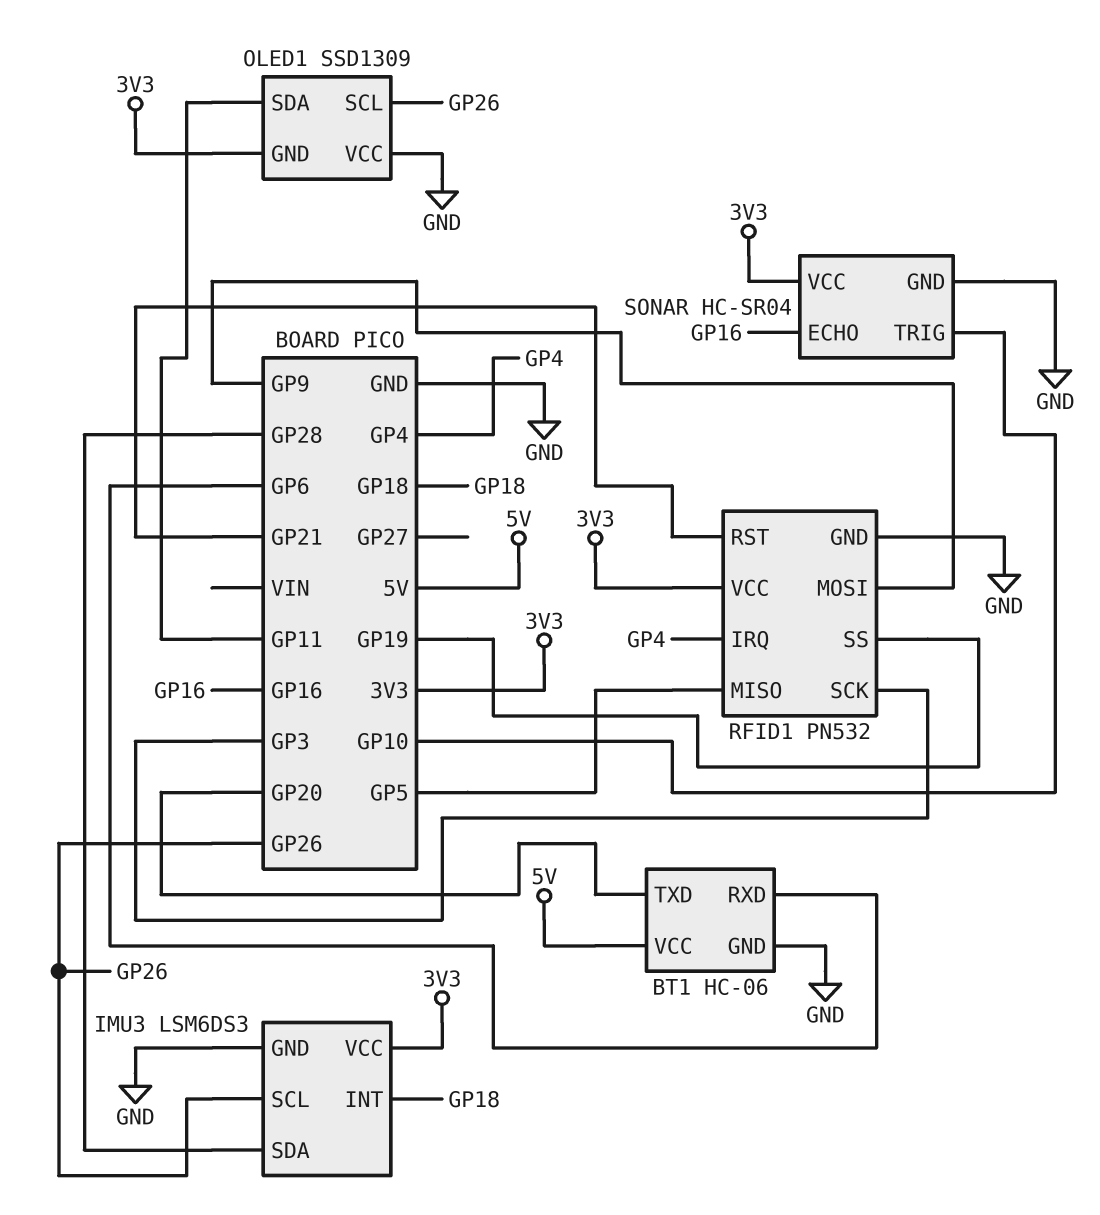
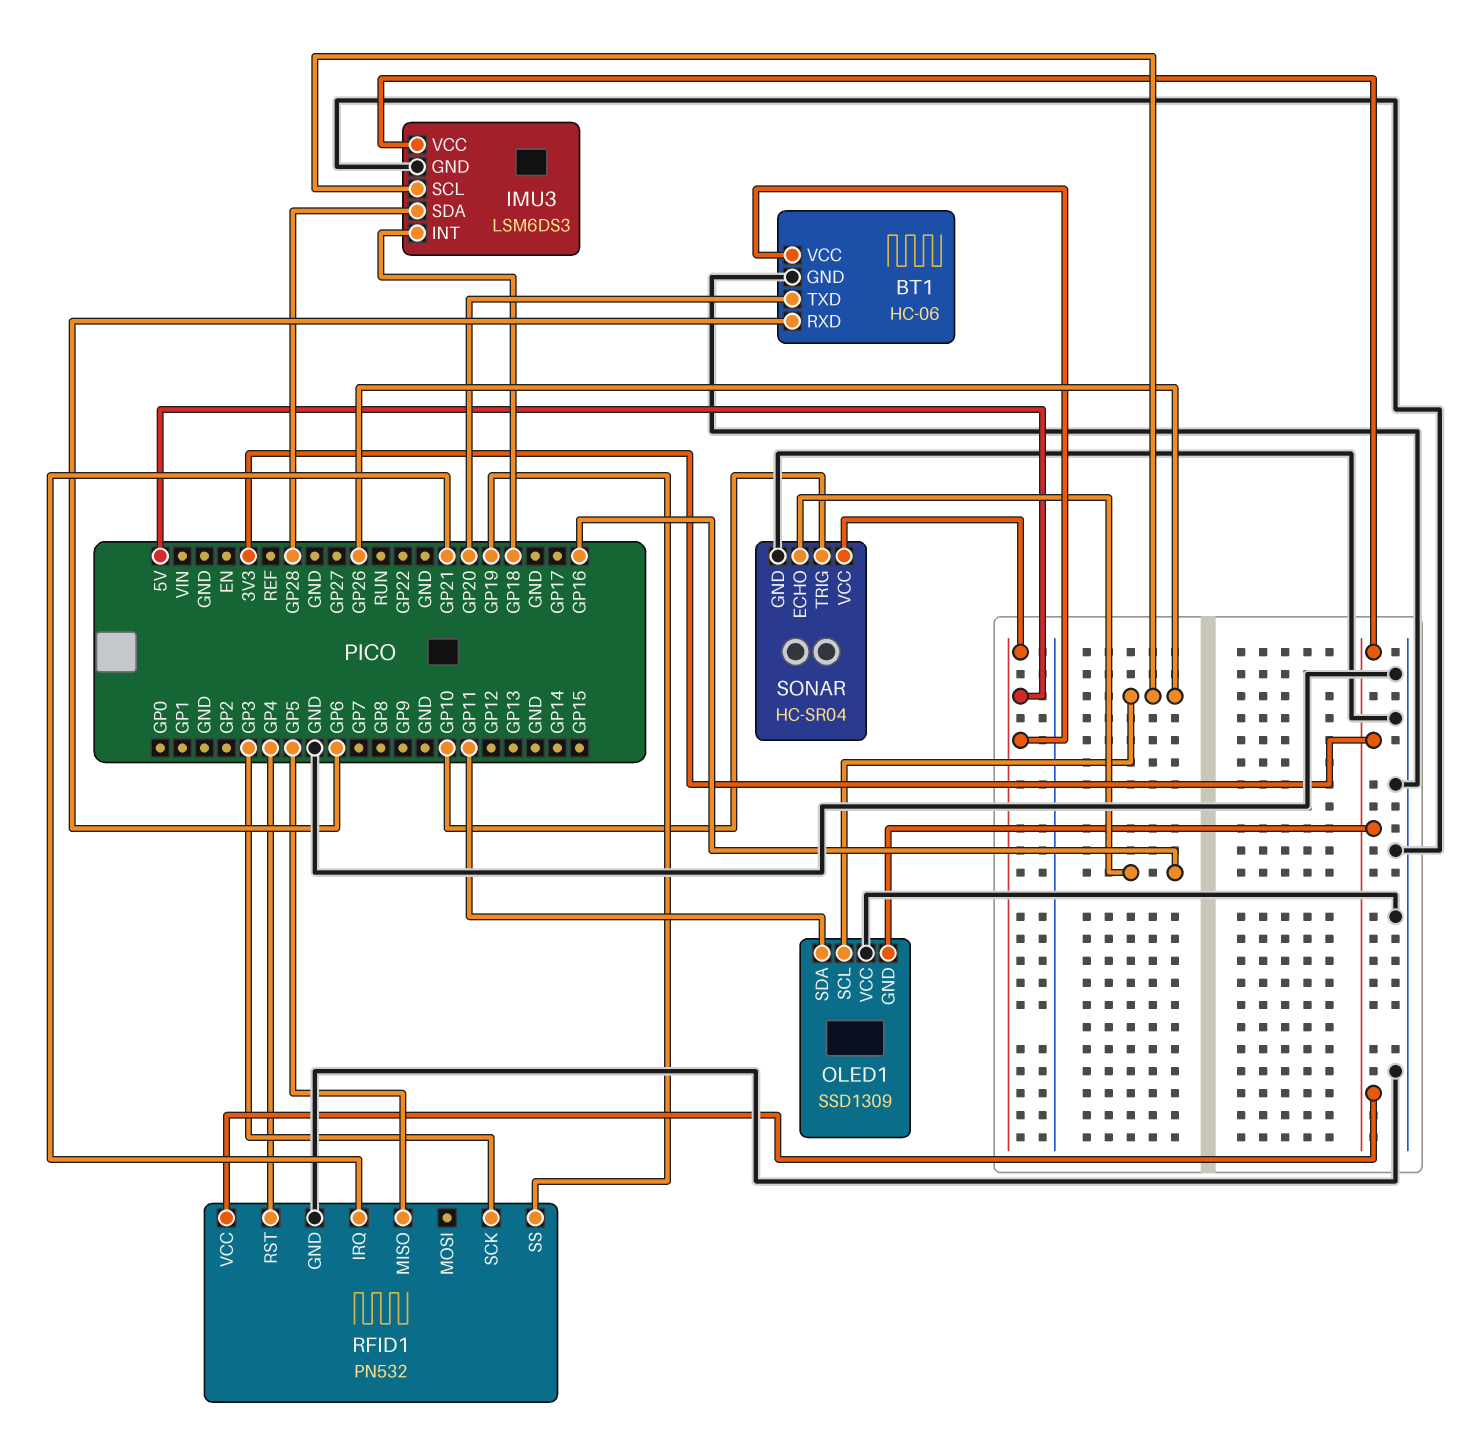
RFID1 pin IRQ: GP4 -> GP21
RFID1 pin MOSI: GP9 -> none
RFID1 pin RST: GP21 -> GP4
SONAR pin VCC: 3V3 -> 5V

